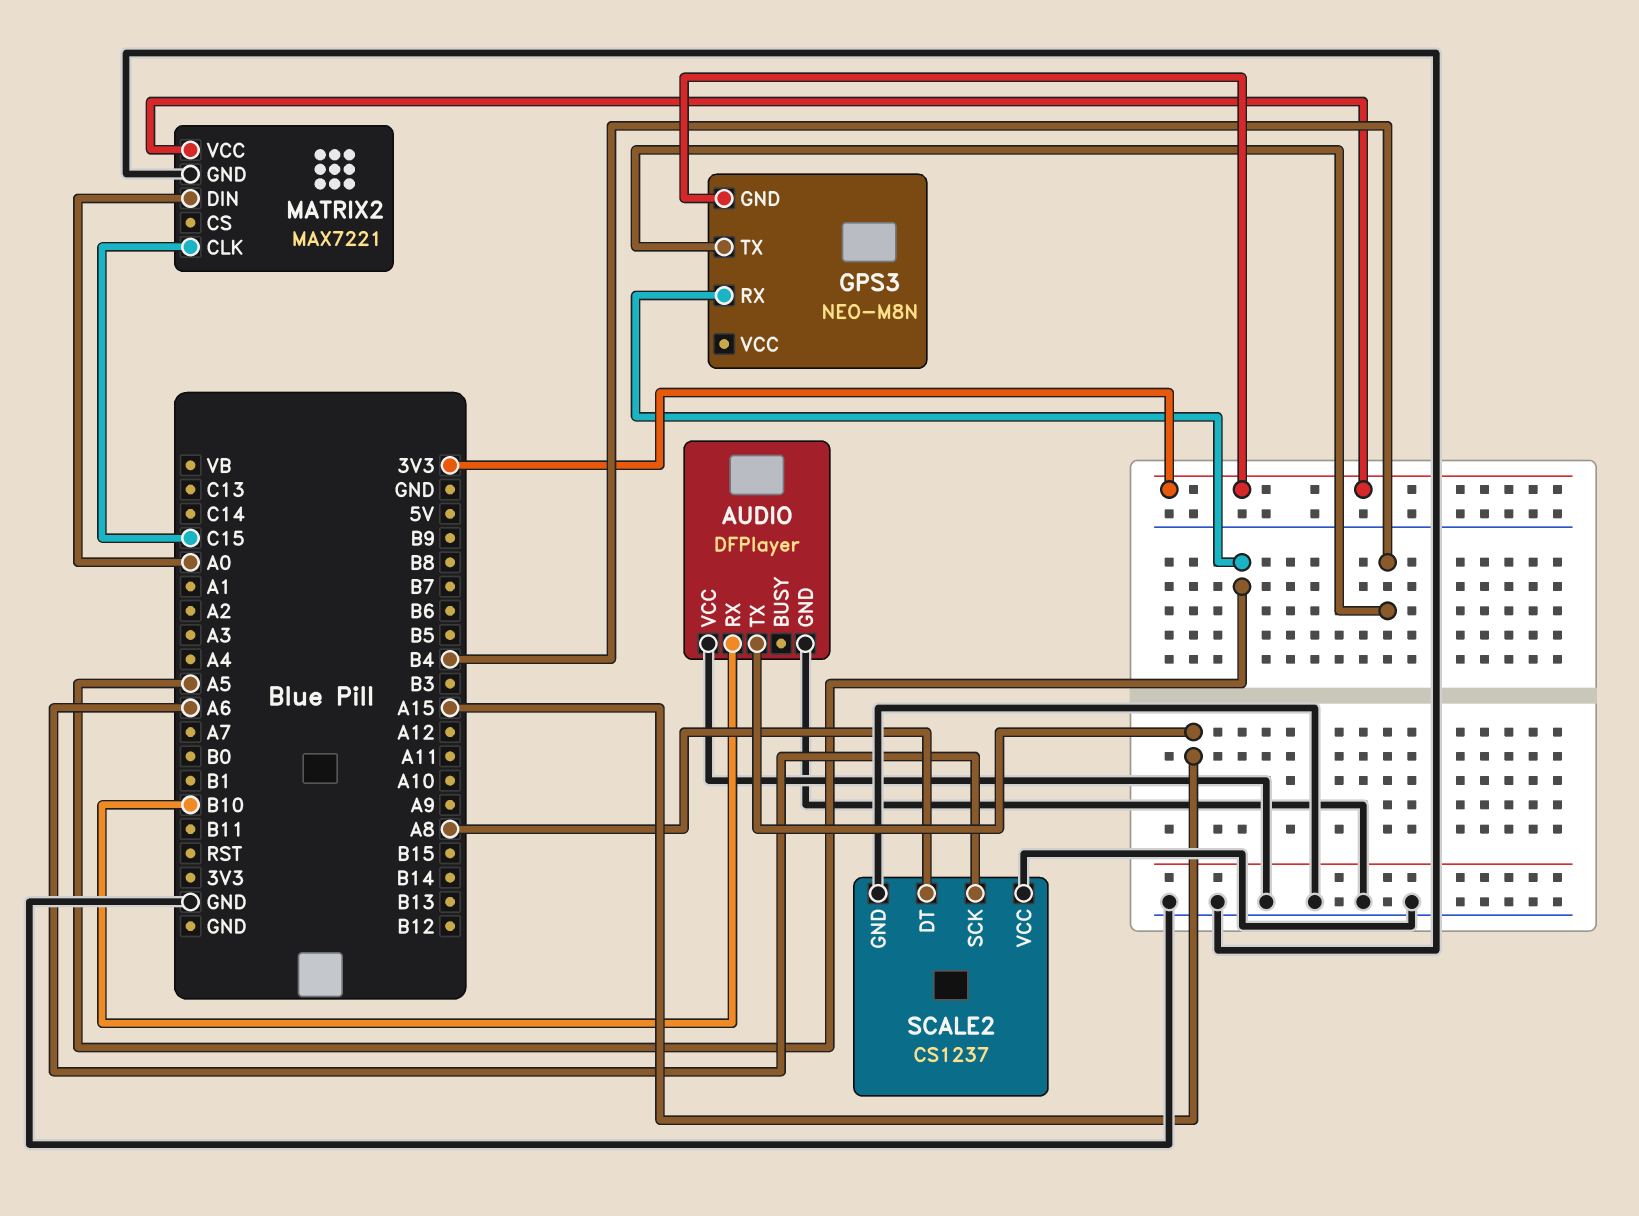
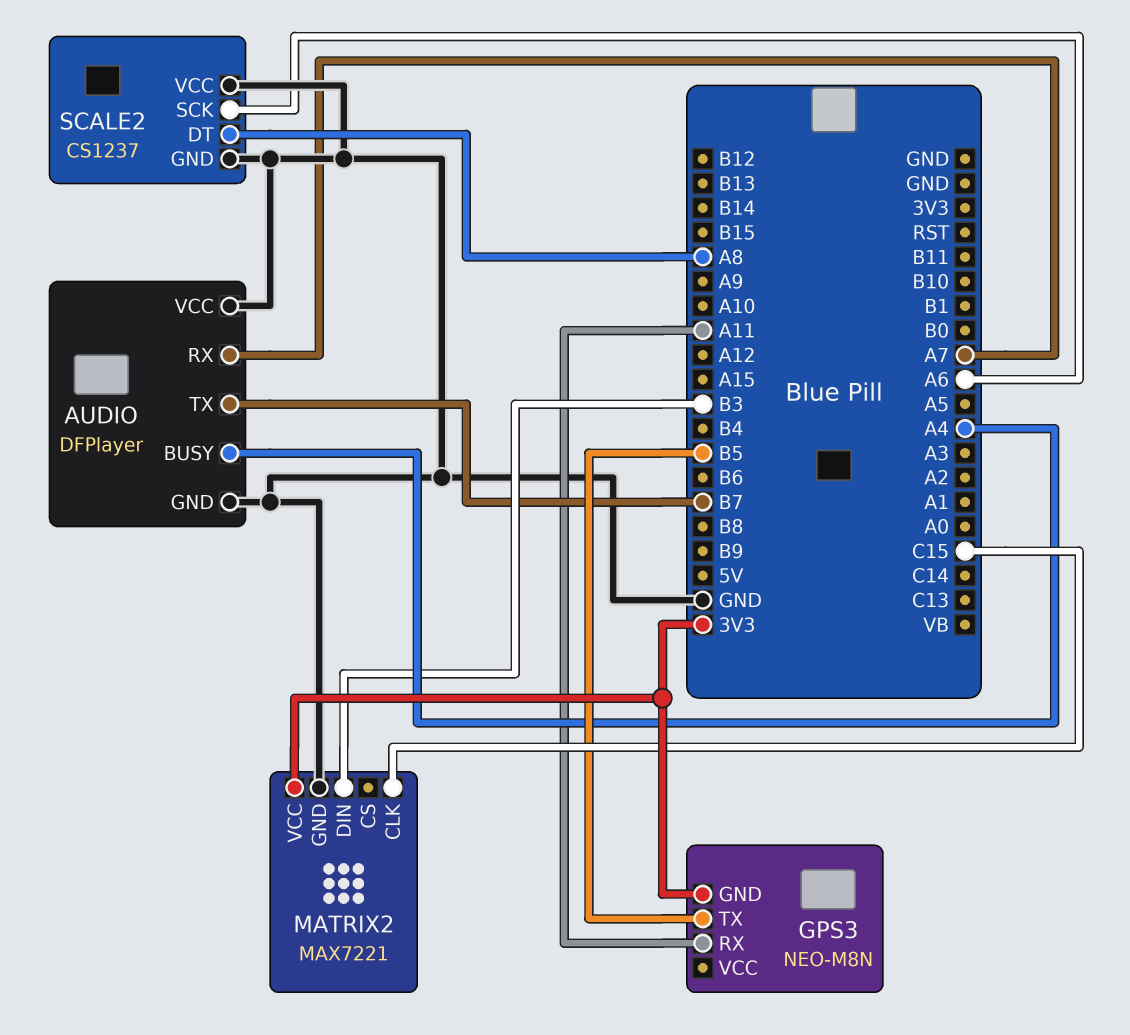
AUDIO pin BUSY: none -> A4
AUDIO pin RX: B10 -> A7
AUDIO pin TX: A15 -> B7
GPS3 pin RX: A5 -> A11
GPS3 pin TX: B4 -> B5
MATRIX2 pin DIN: A0 -> B3

